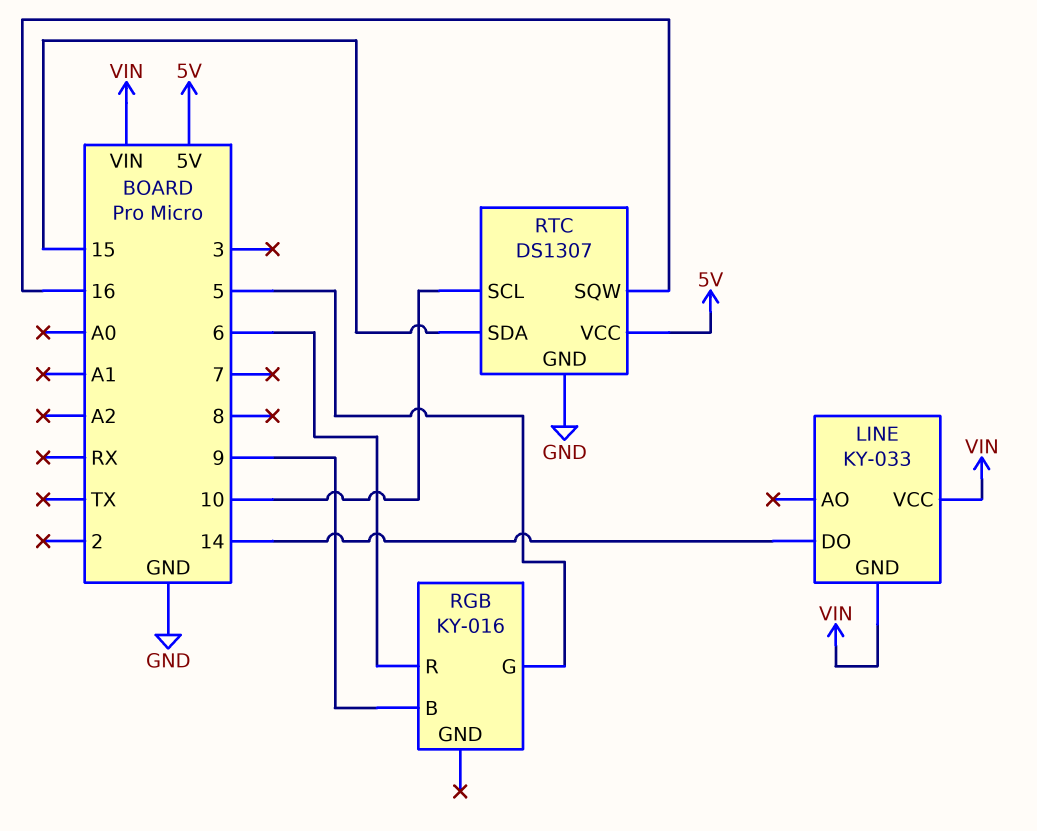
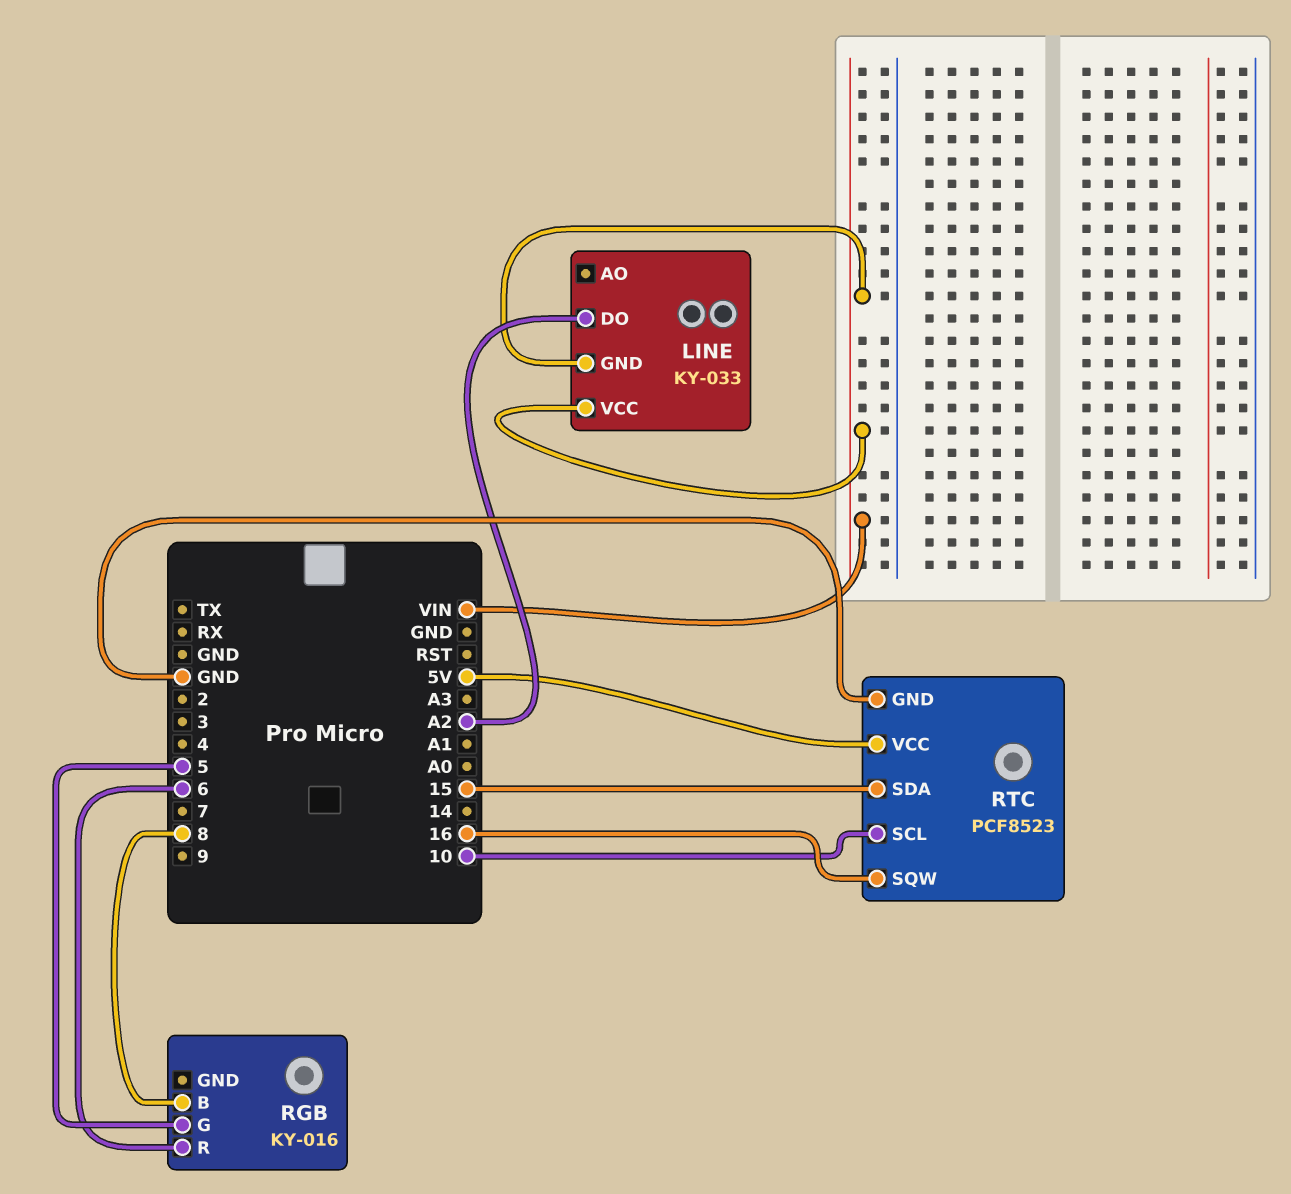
LINE pin DO: 14 -> A2
RGB pin B: 9 -> 8
RTC: DS1307 -> PCF8523

